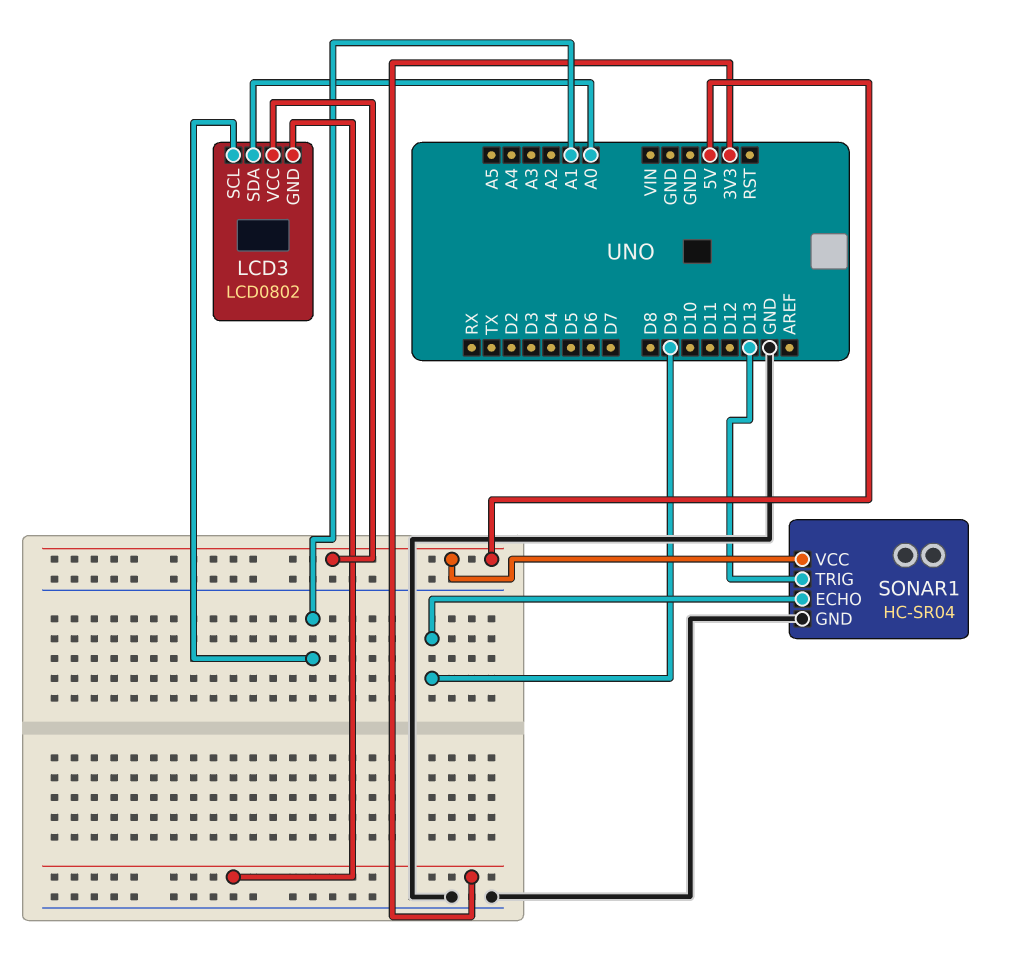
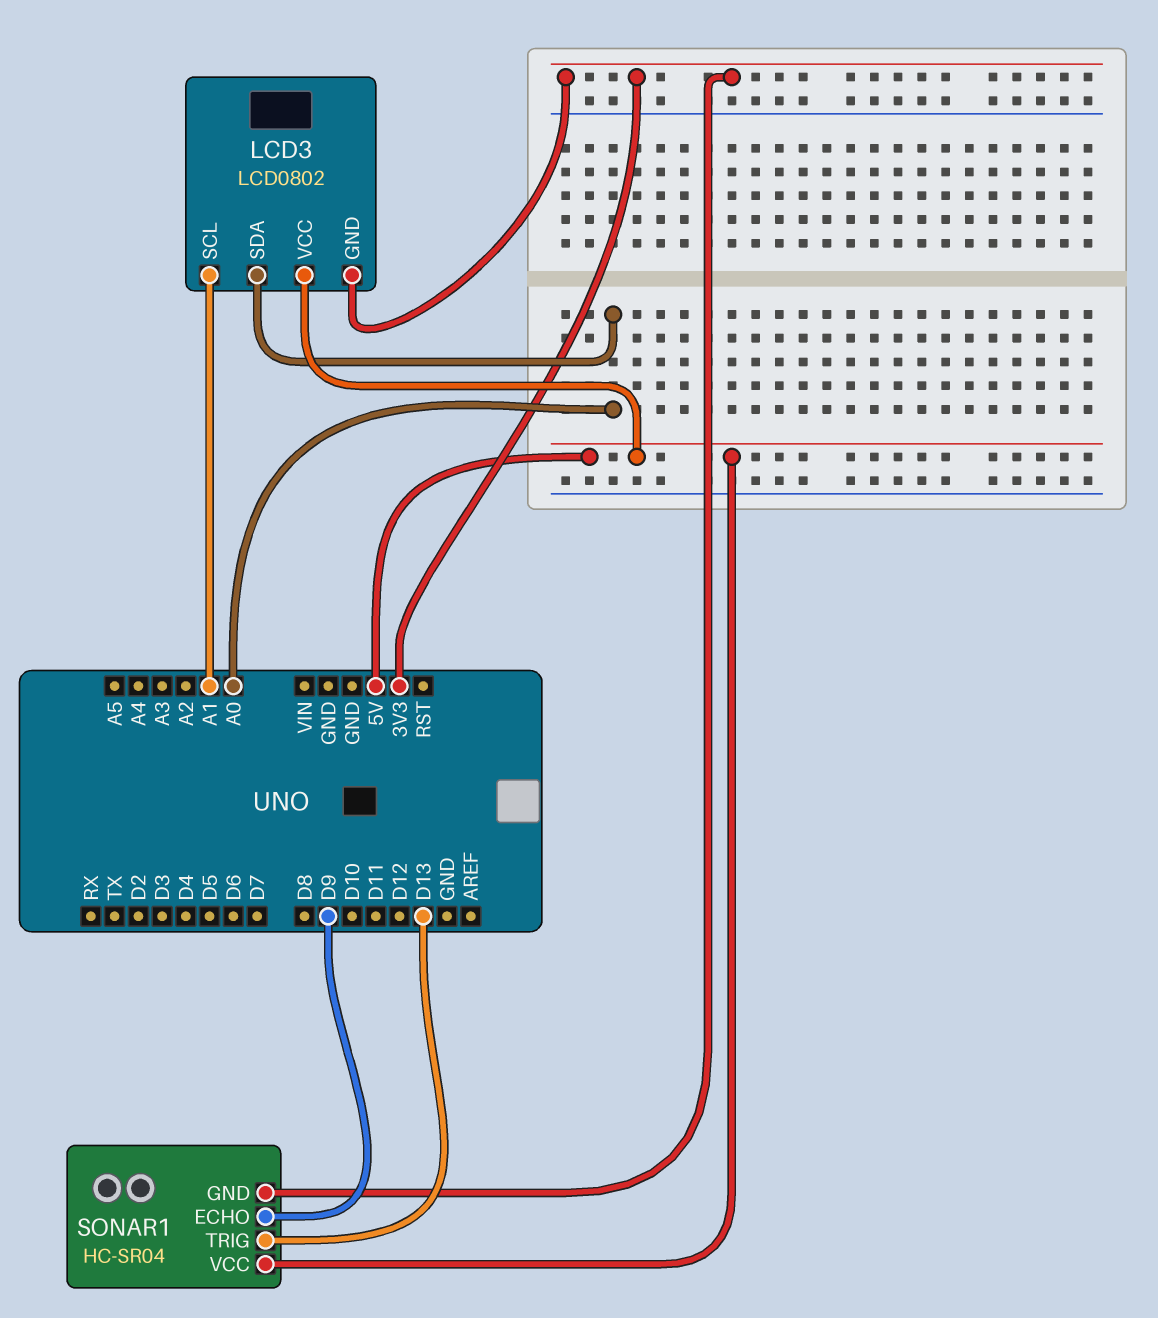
SONAR1 pin GND: GND -> 3V3

